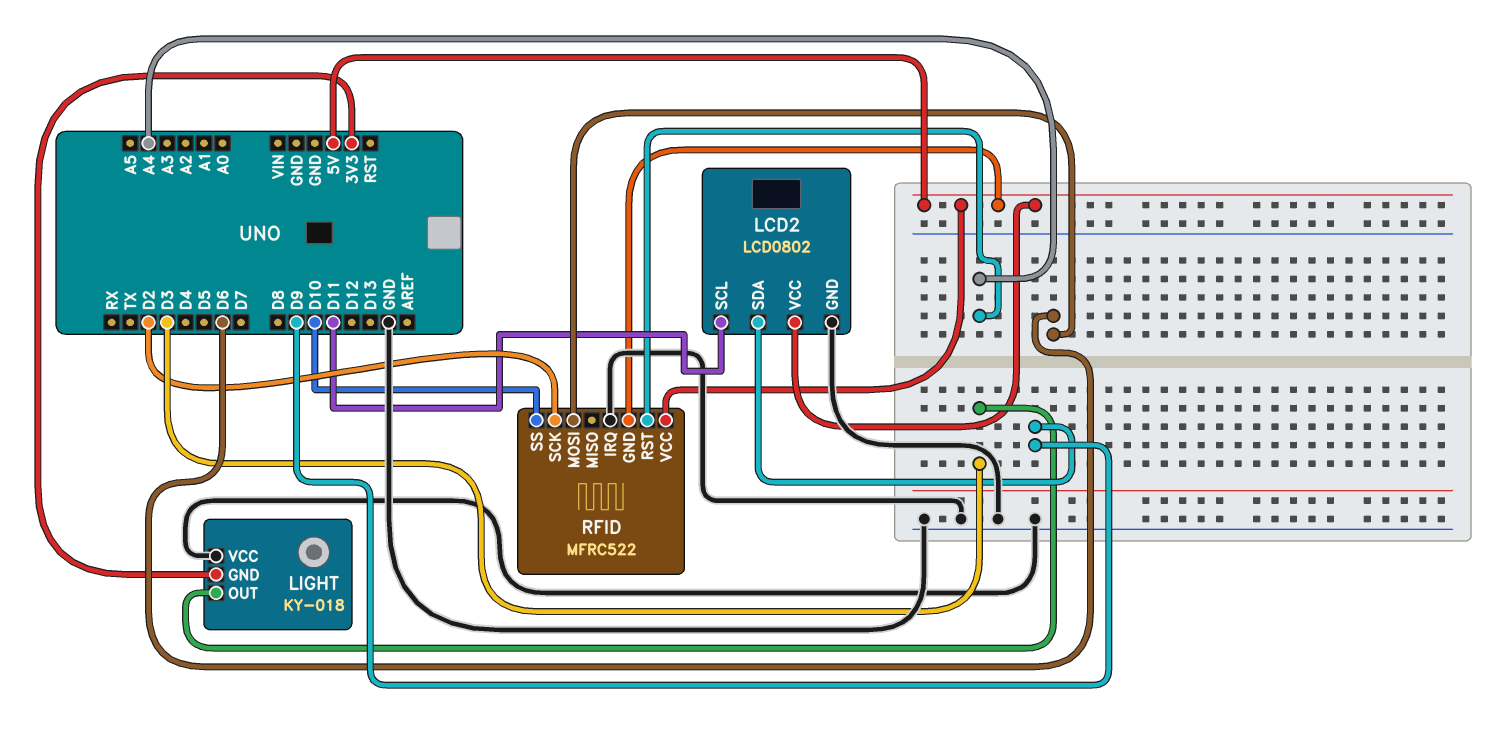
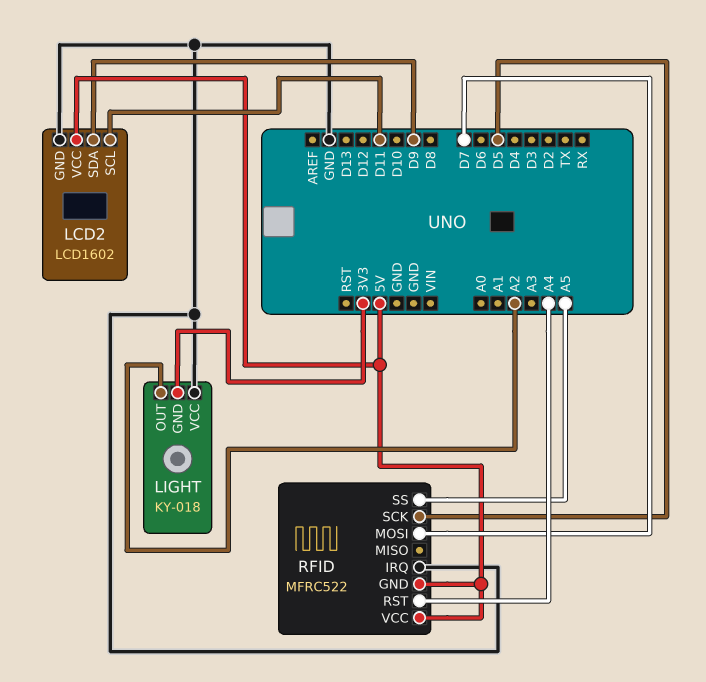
LCD2: LCD0802 -> LCD1602
LIGHT pin OUT: D3 -> A2
RFID pin MOSI: D6 -> D7
RFID pin SCK: D2 -> D5
RFID pin SS: D10 -> A5

